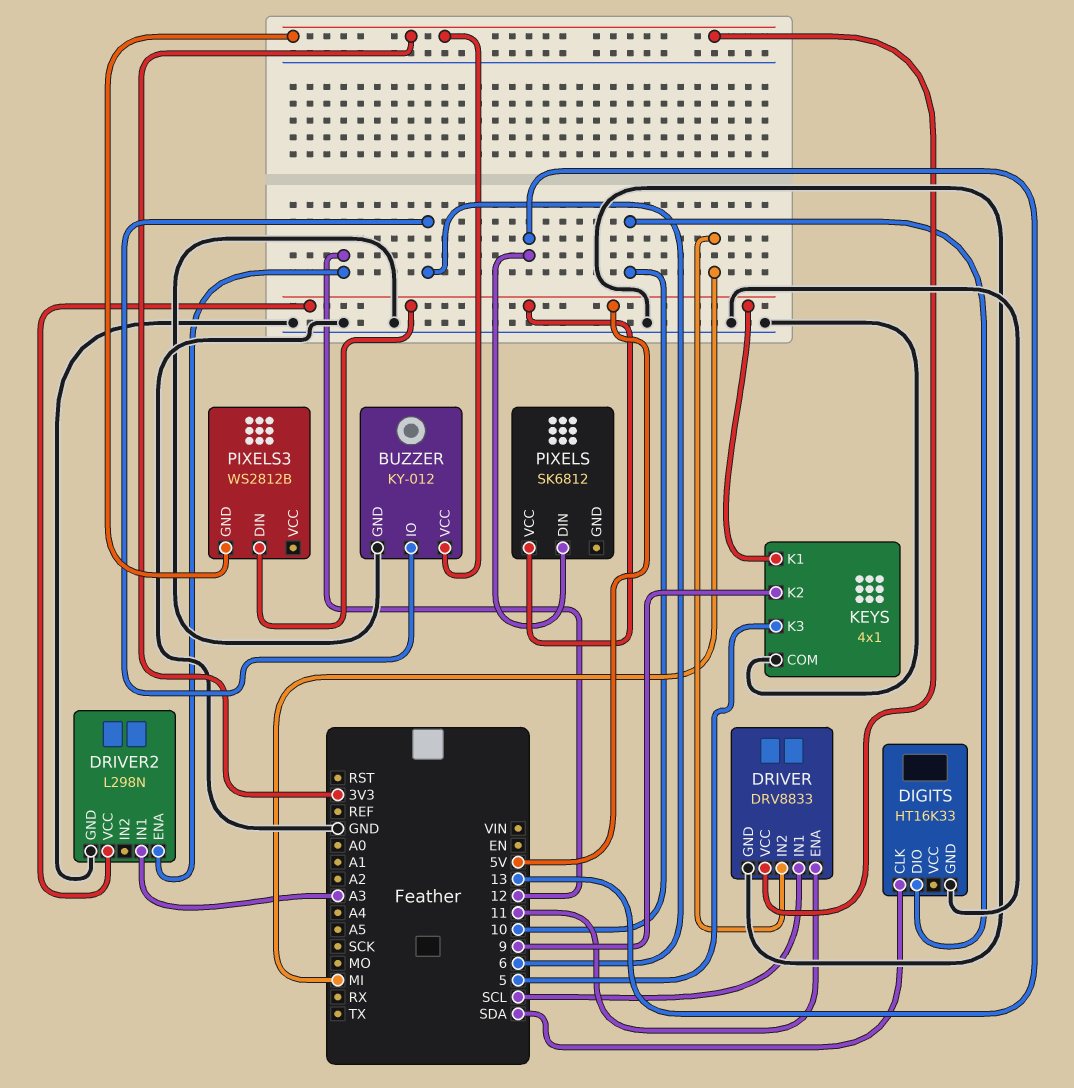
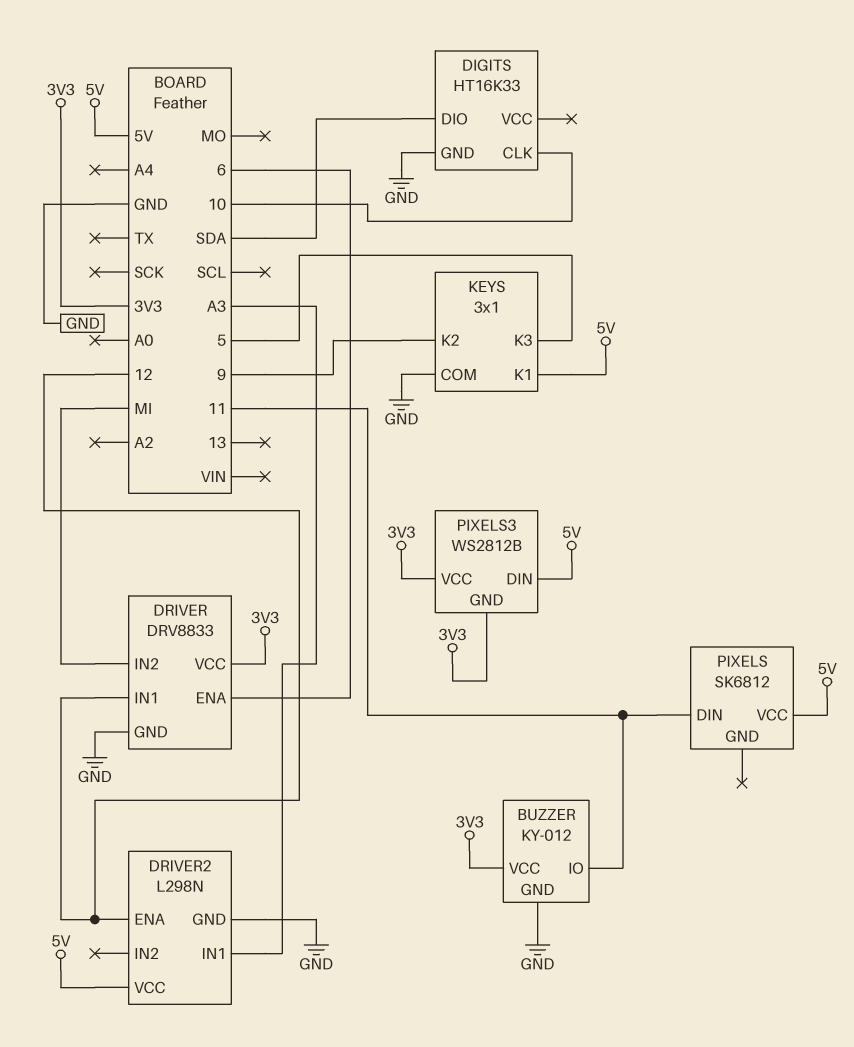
BUZZER pin IO: 6 -> 11
DIGITS pin CLK: SDA -> 10
DIGITS pin DIO: 10 -> SDA
DRIVER pin ENA: 11 -> 6
DRIVER pin IN1: SCL -> 12
KEYS: 4x1 -> 3x1
PIXELS pin DIN: 13 -> 11
PIXELS3 pin VCC: none -> 3V3

